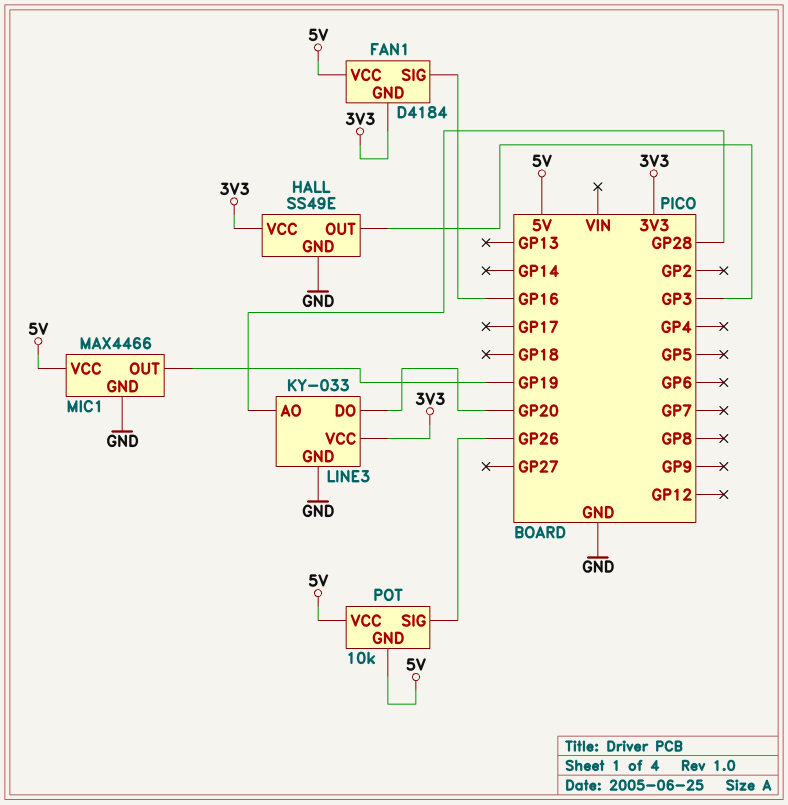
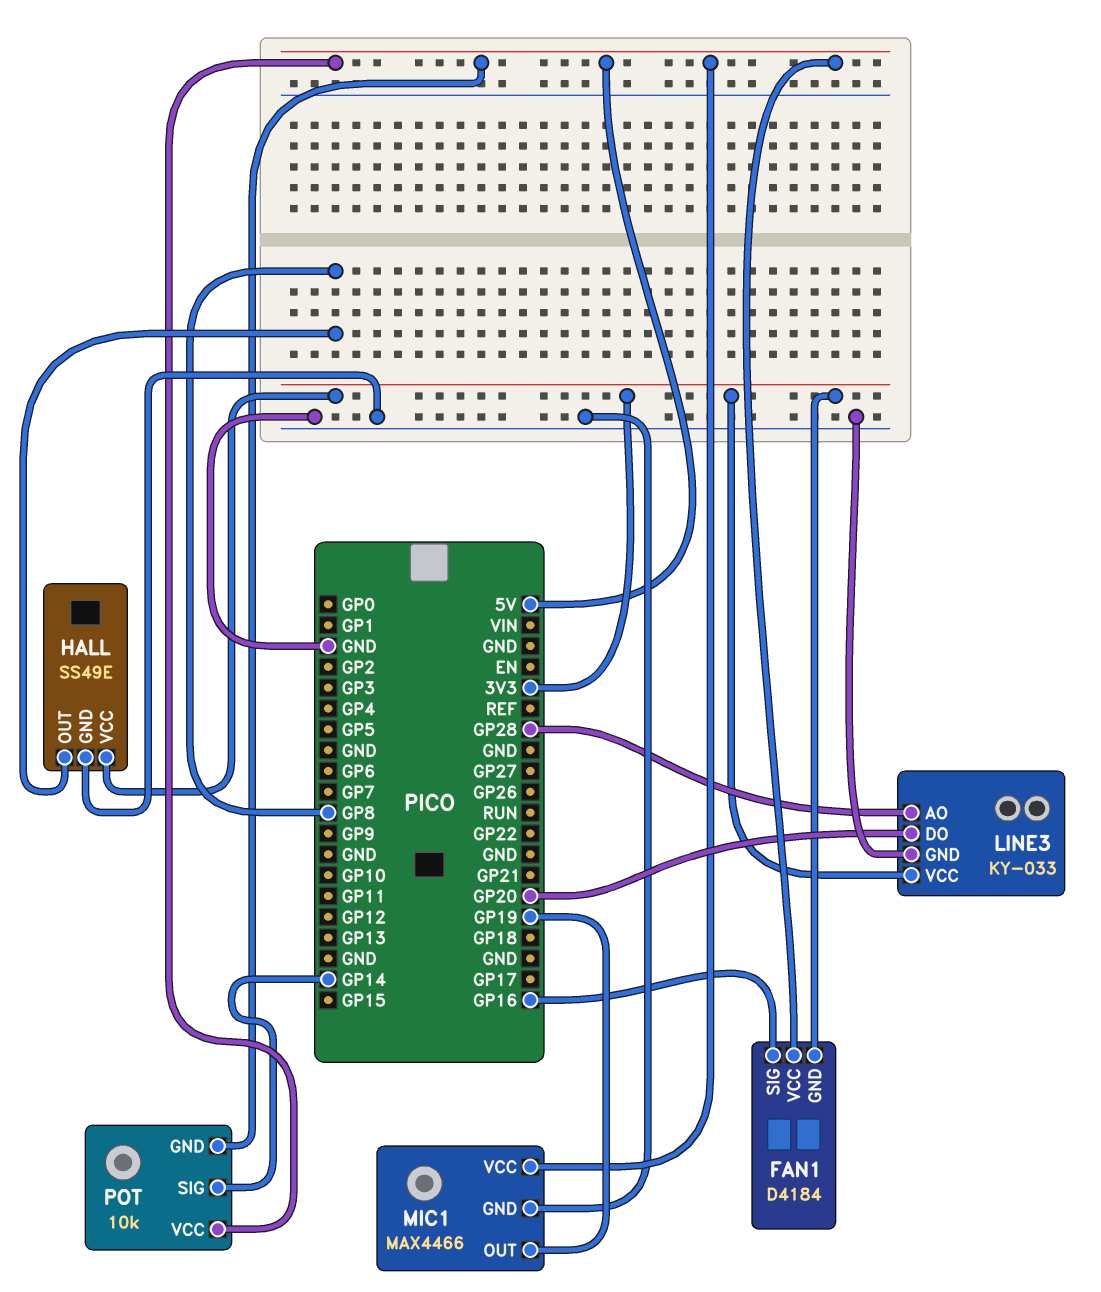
HALL pin OUT: GP3 -> GP8
POT pin SIG: GP26 -> GP14

